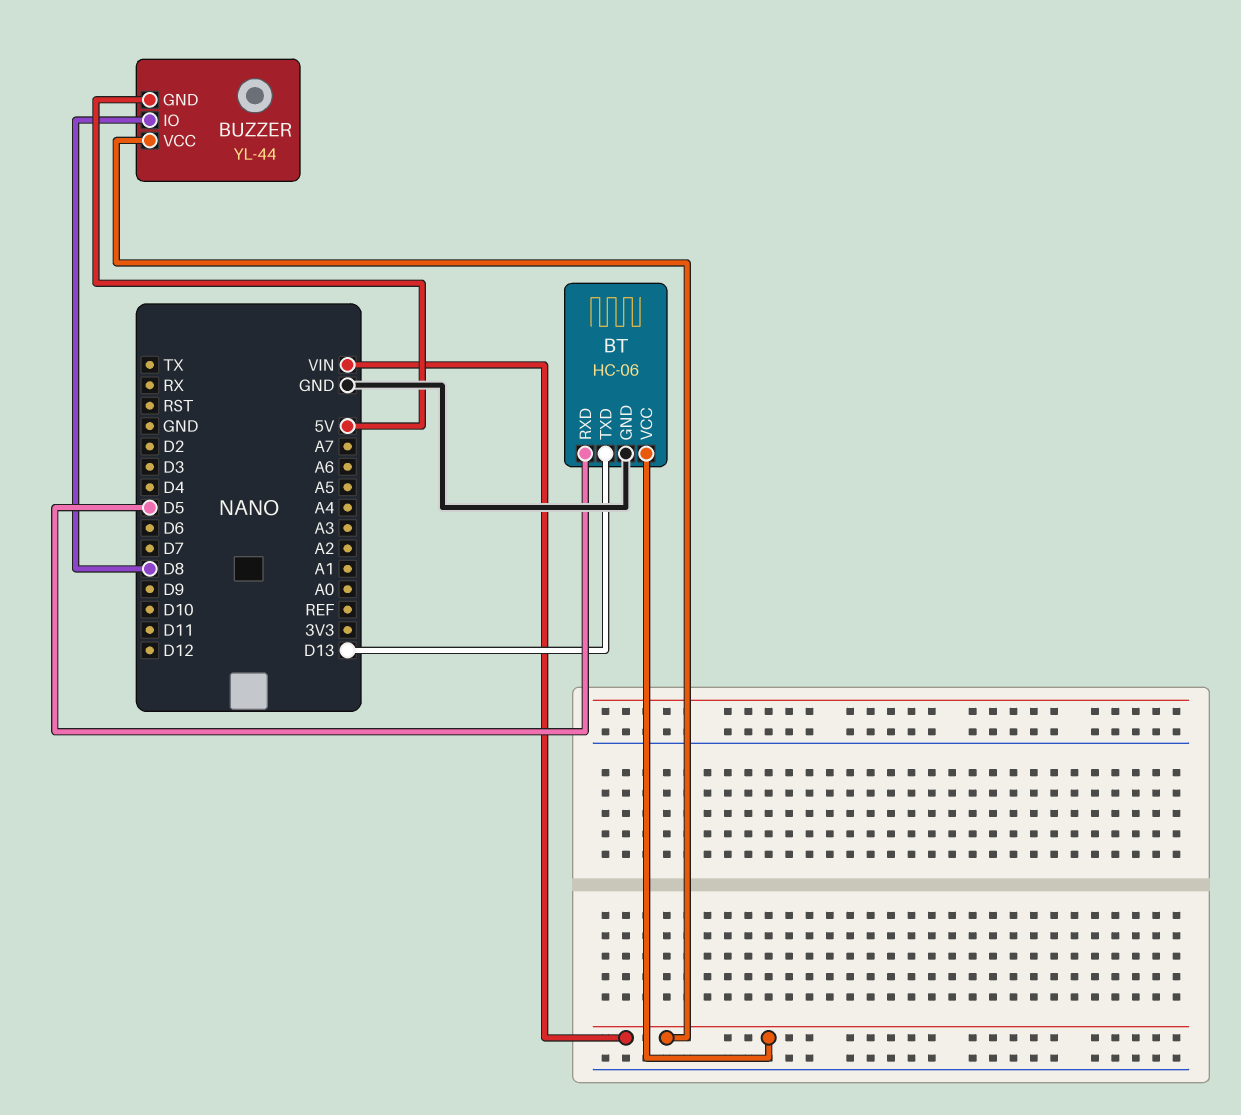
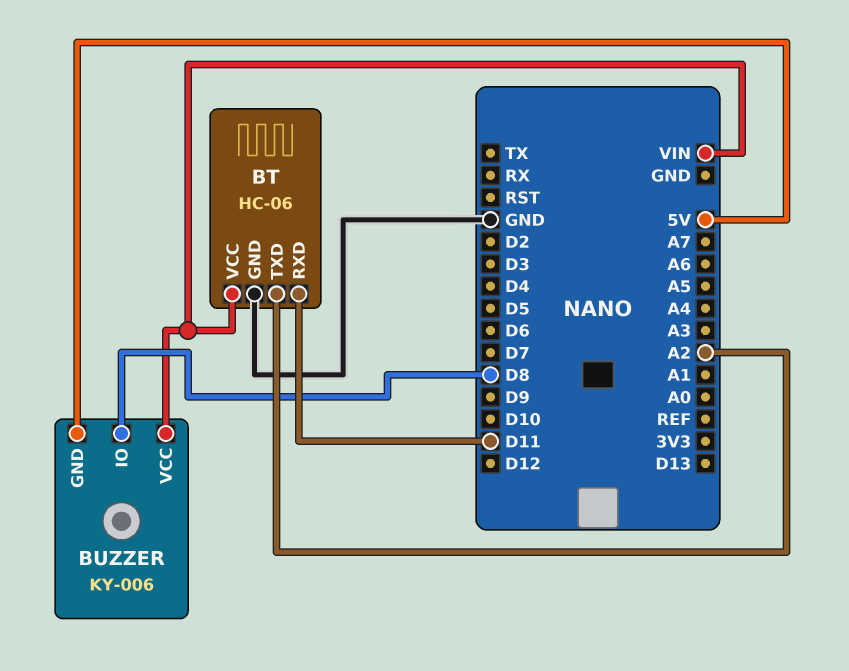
BT pin RXD: D5 -> D11
BT pin TXD: D13 -> A2
BUZZER: YL-44 -> KY-006

